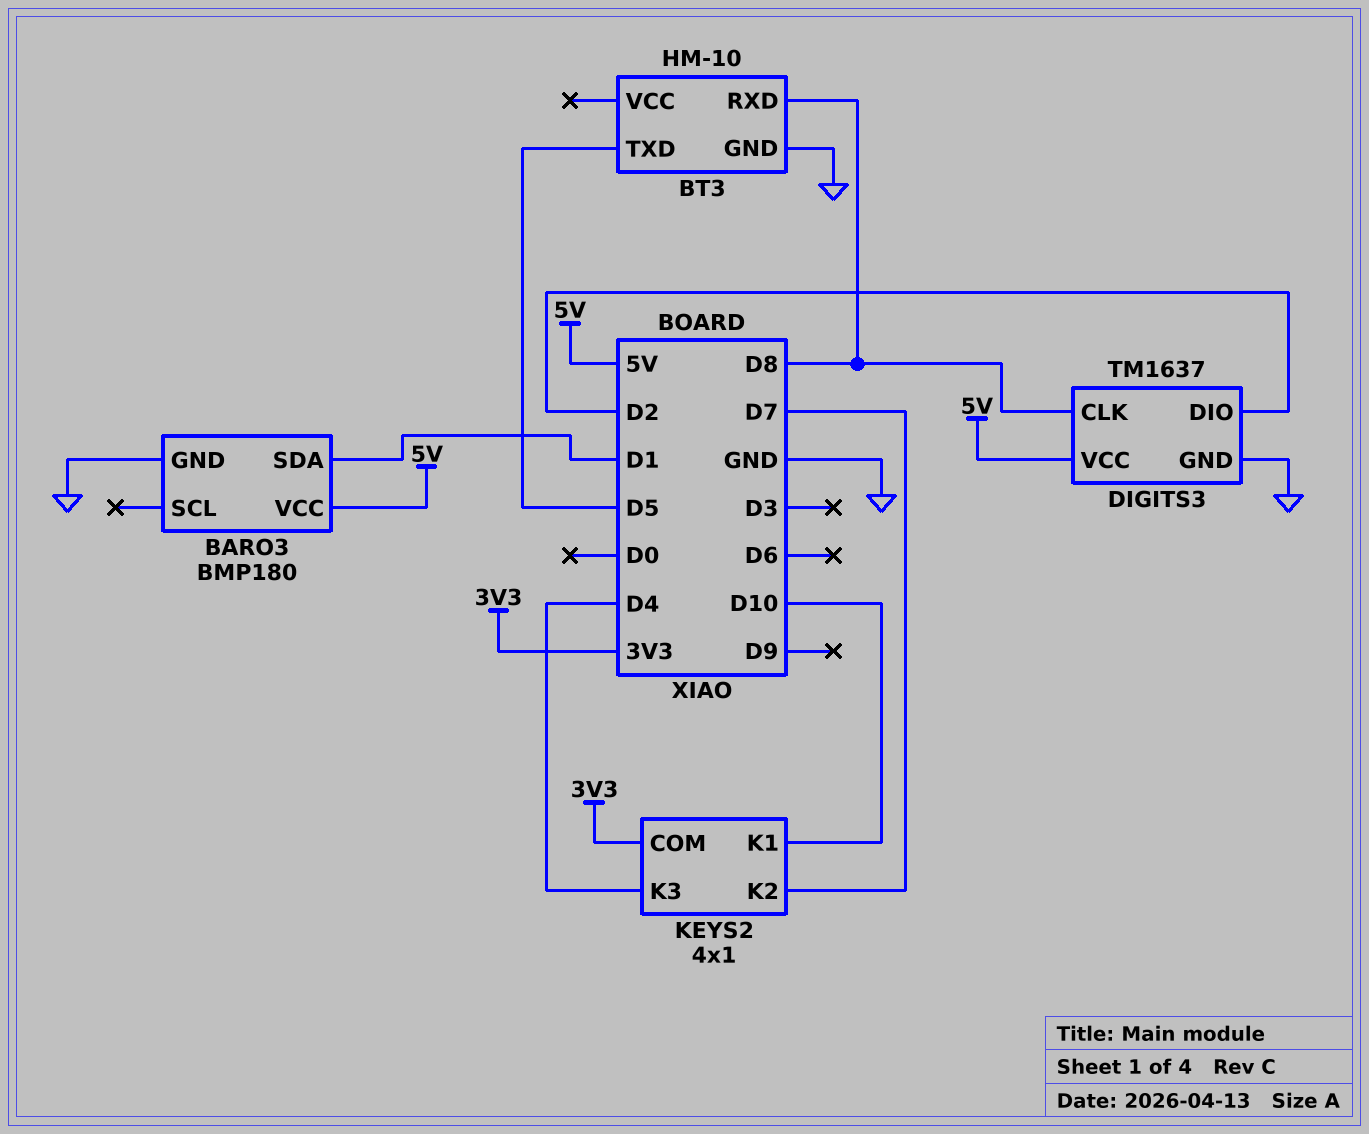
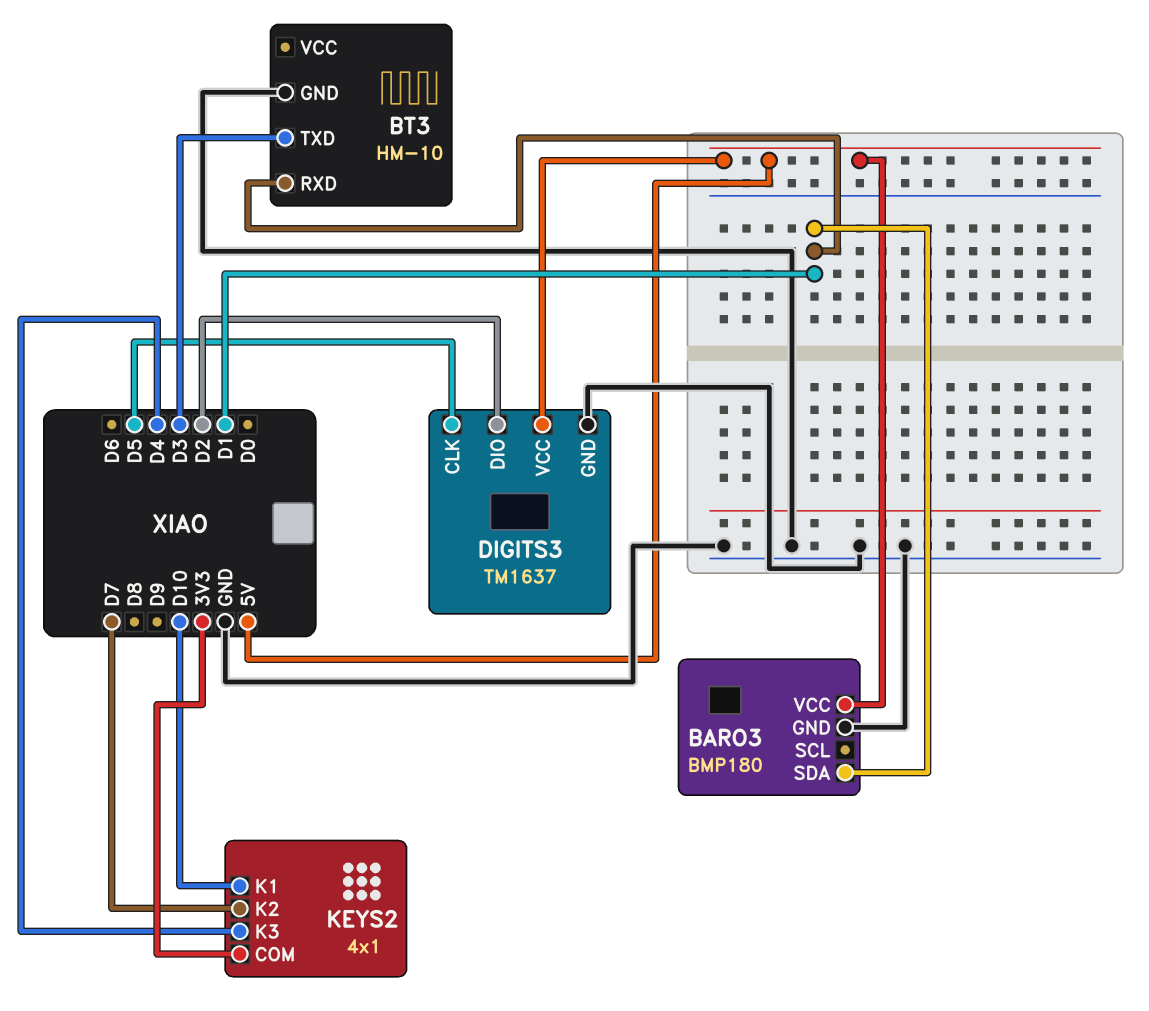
BT3 pin RXD: D8 -> D1
BT3 pin TXD: D5 -> D3
DIGITS3 pin CLK: D8 -> D5

